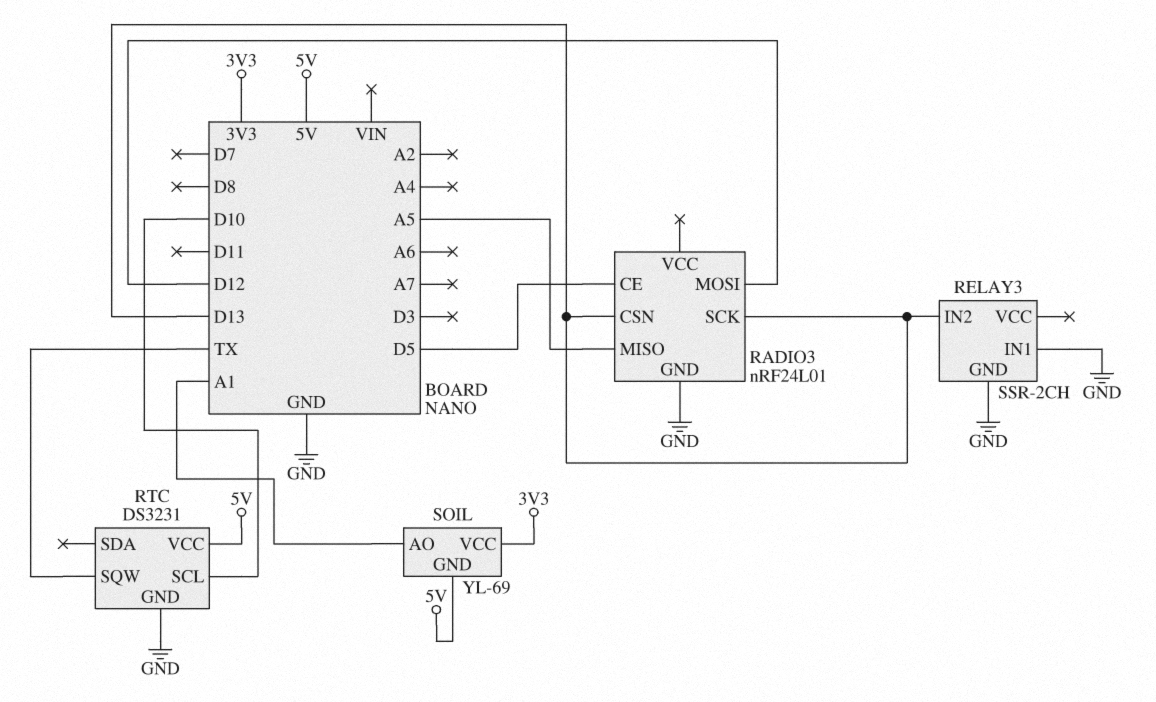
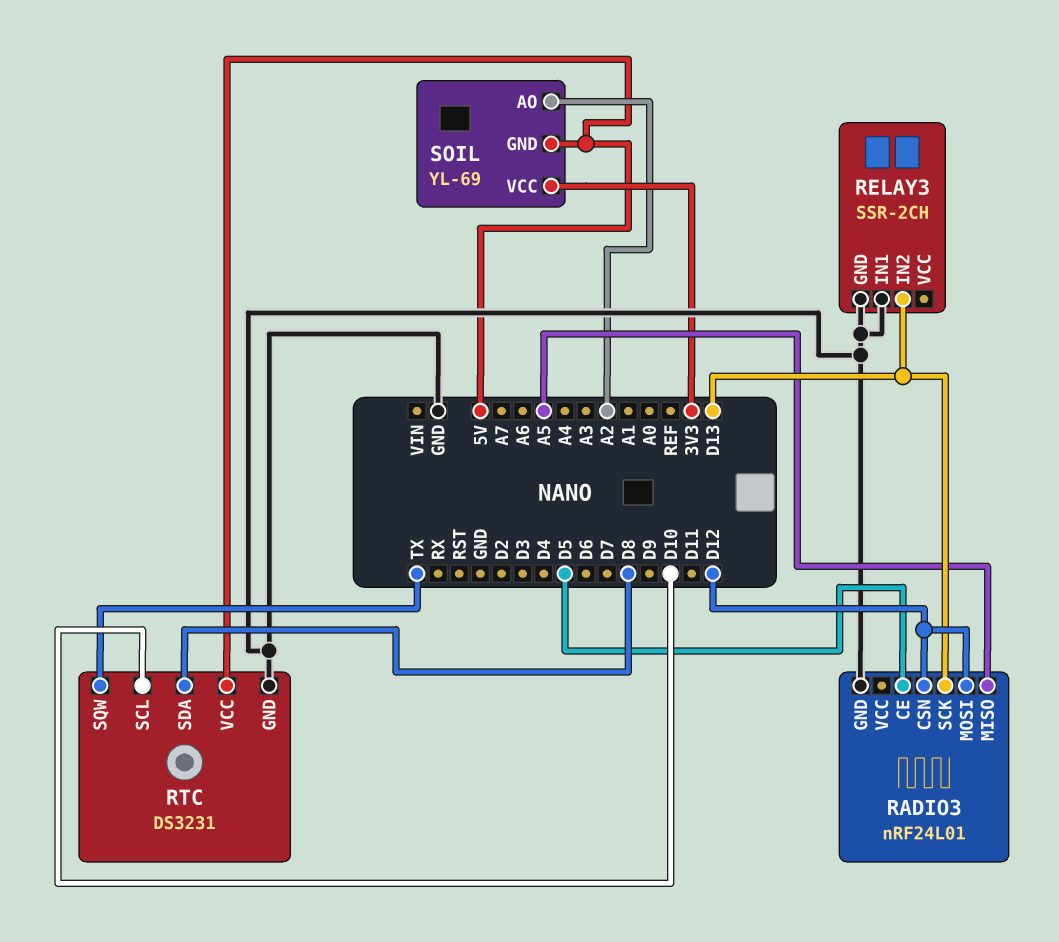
RADIO3 pin CSN: D13 -> D12
RTC pin SDA: none -> D8
SOIL pin AO: A1 -> A2

